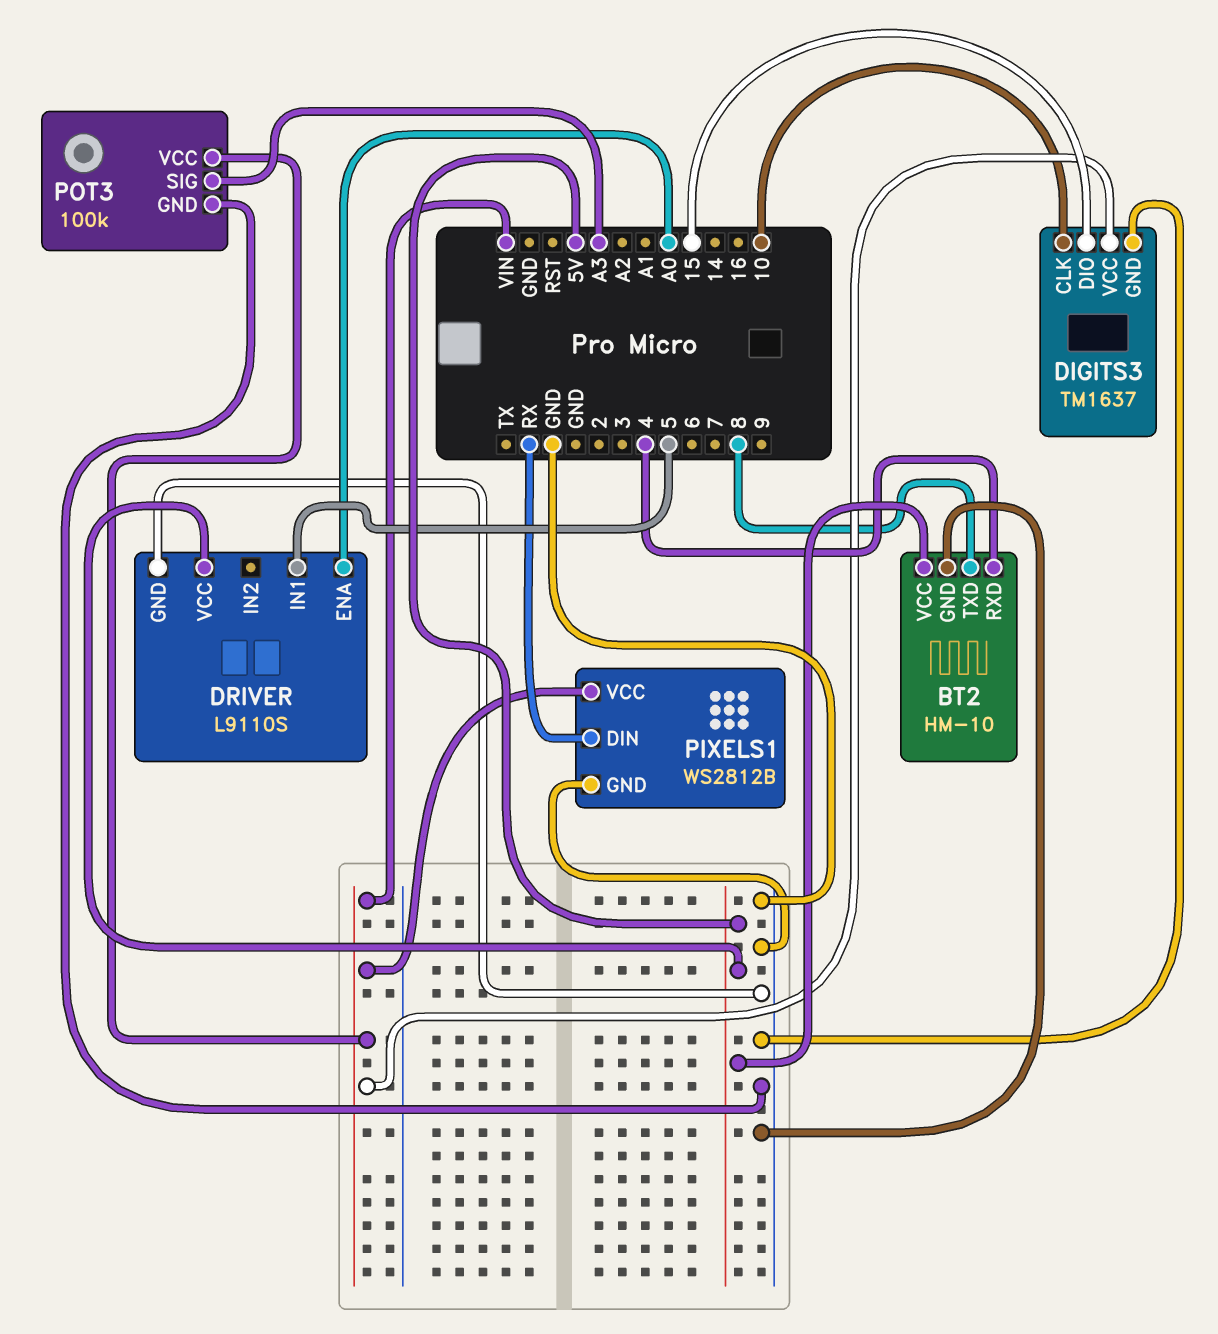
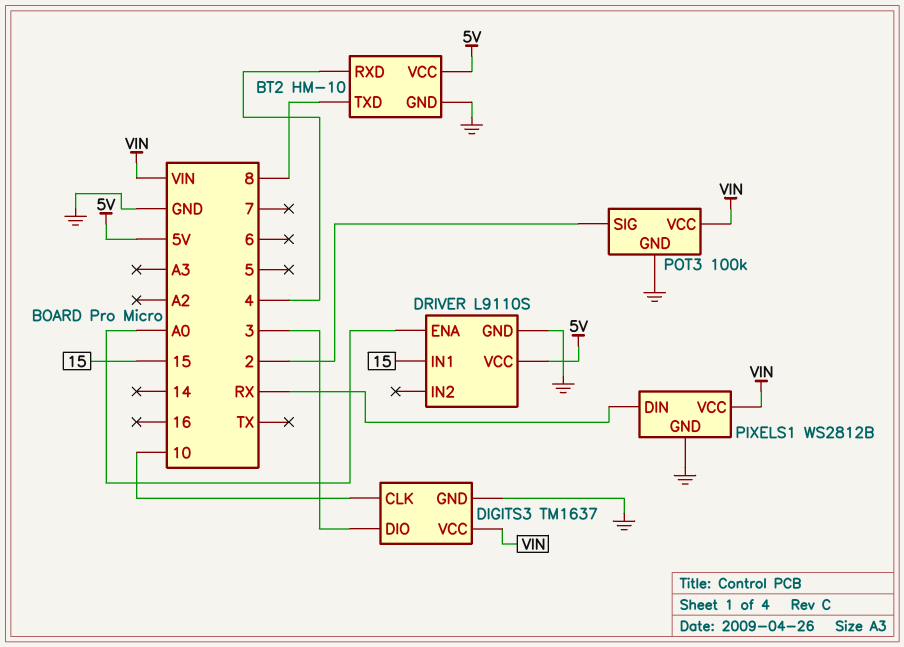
DIGITS3 pin DIO: 15 -> 3
DRIVER pin IN1: 5 -> 15
POT3 pin SIG: A3 -> 2

